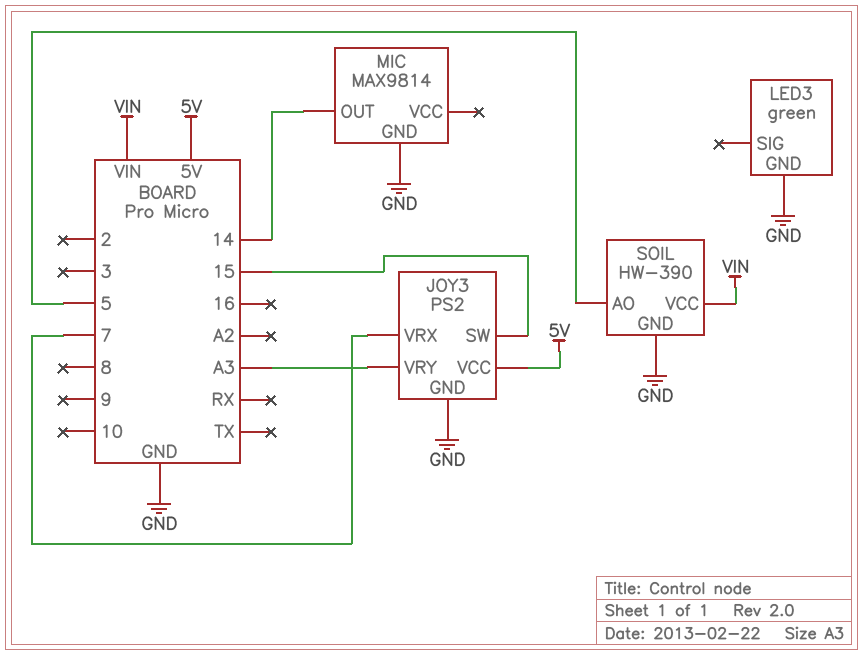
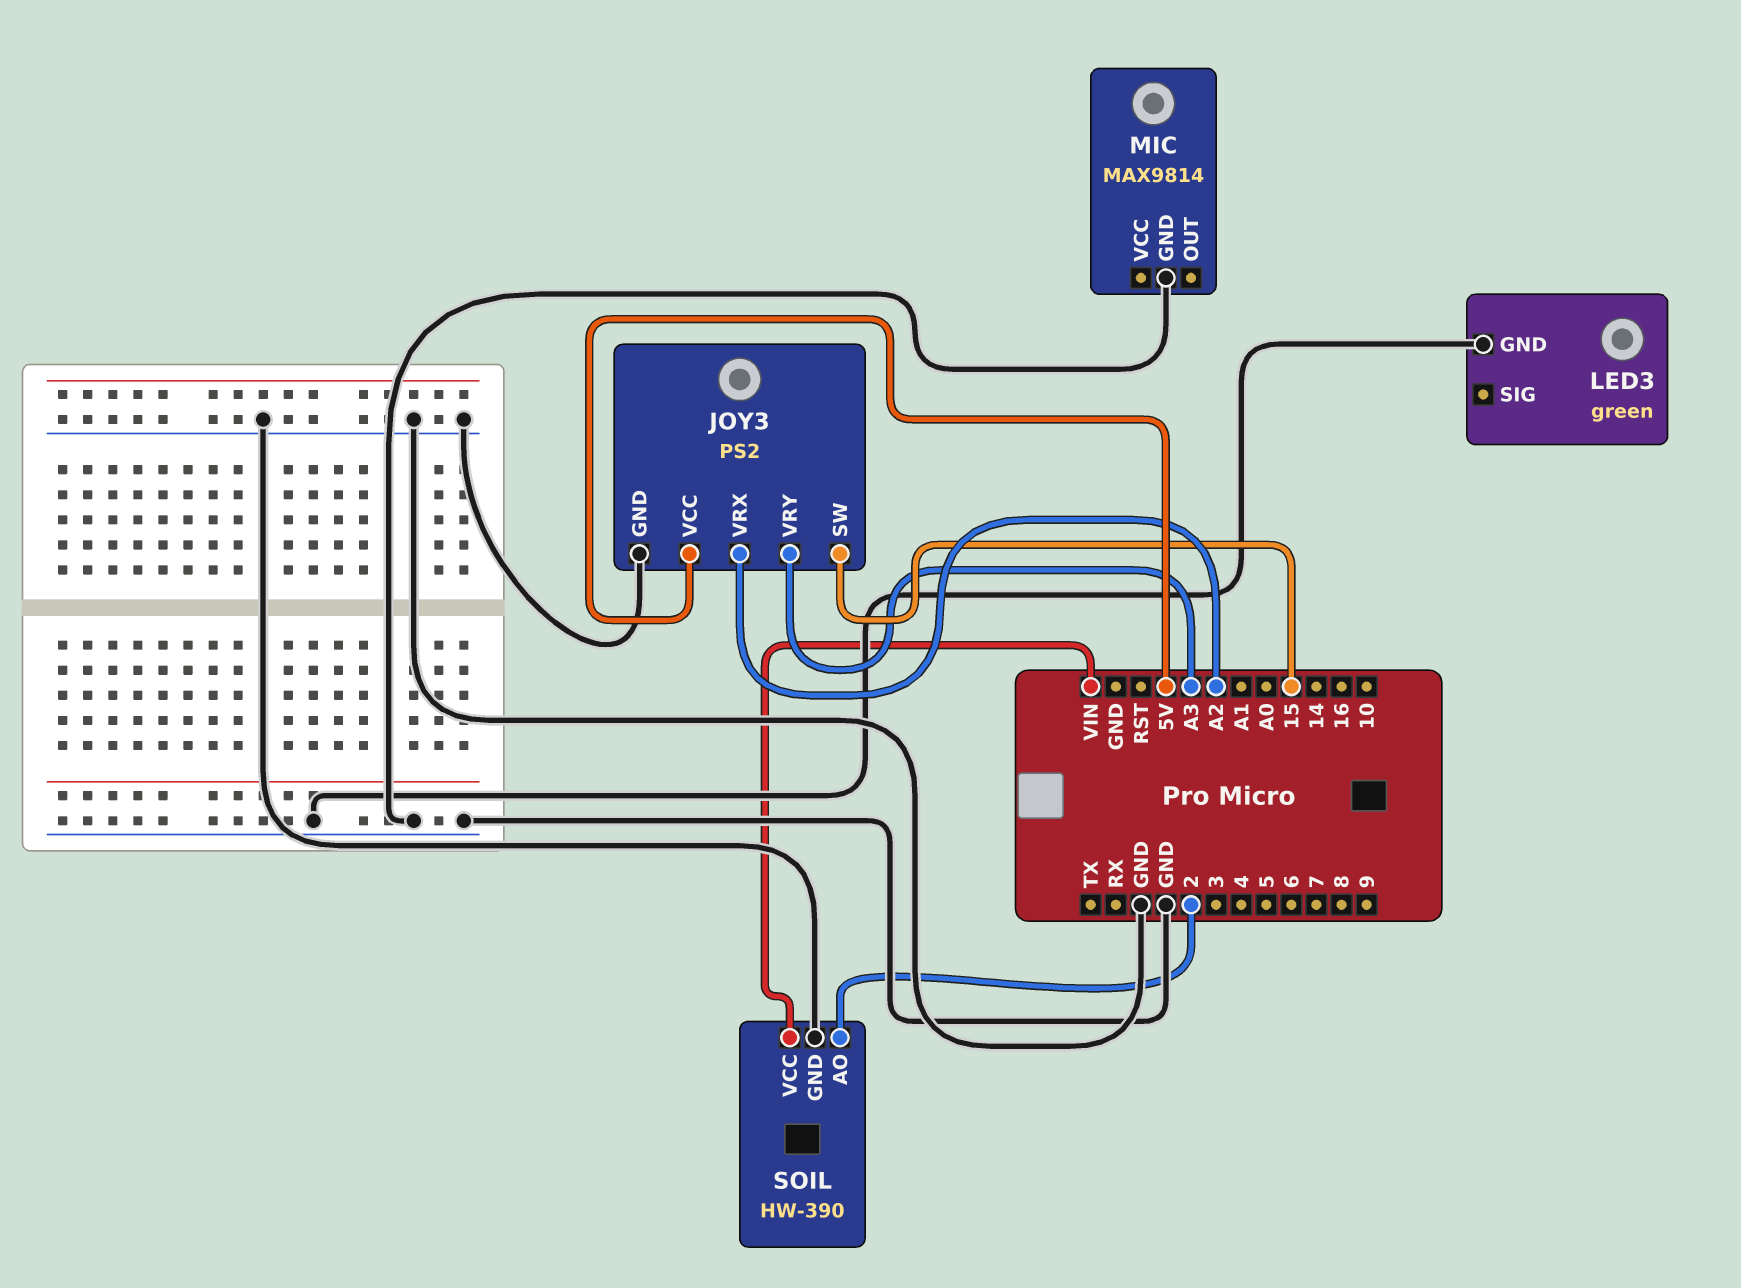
JOY3 pin VRX: 7 -> A2
MIC pin OUT: 14 -> none
SOIL pin AO: 5 -> 2

